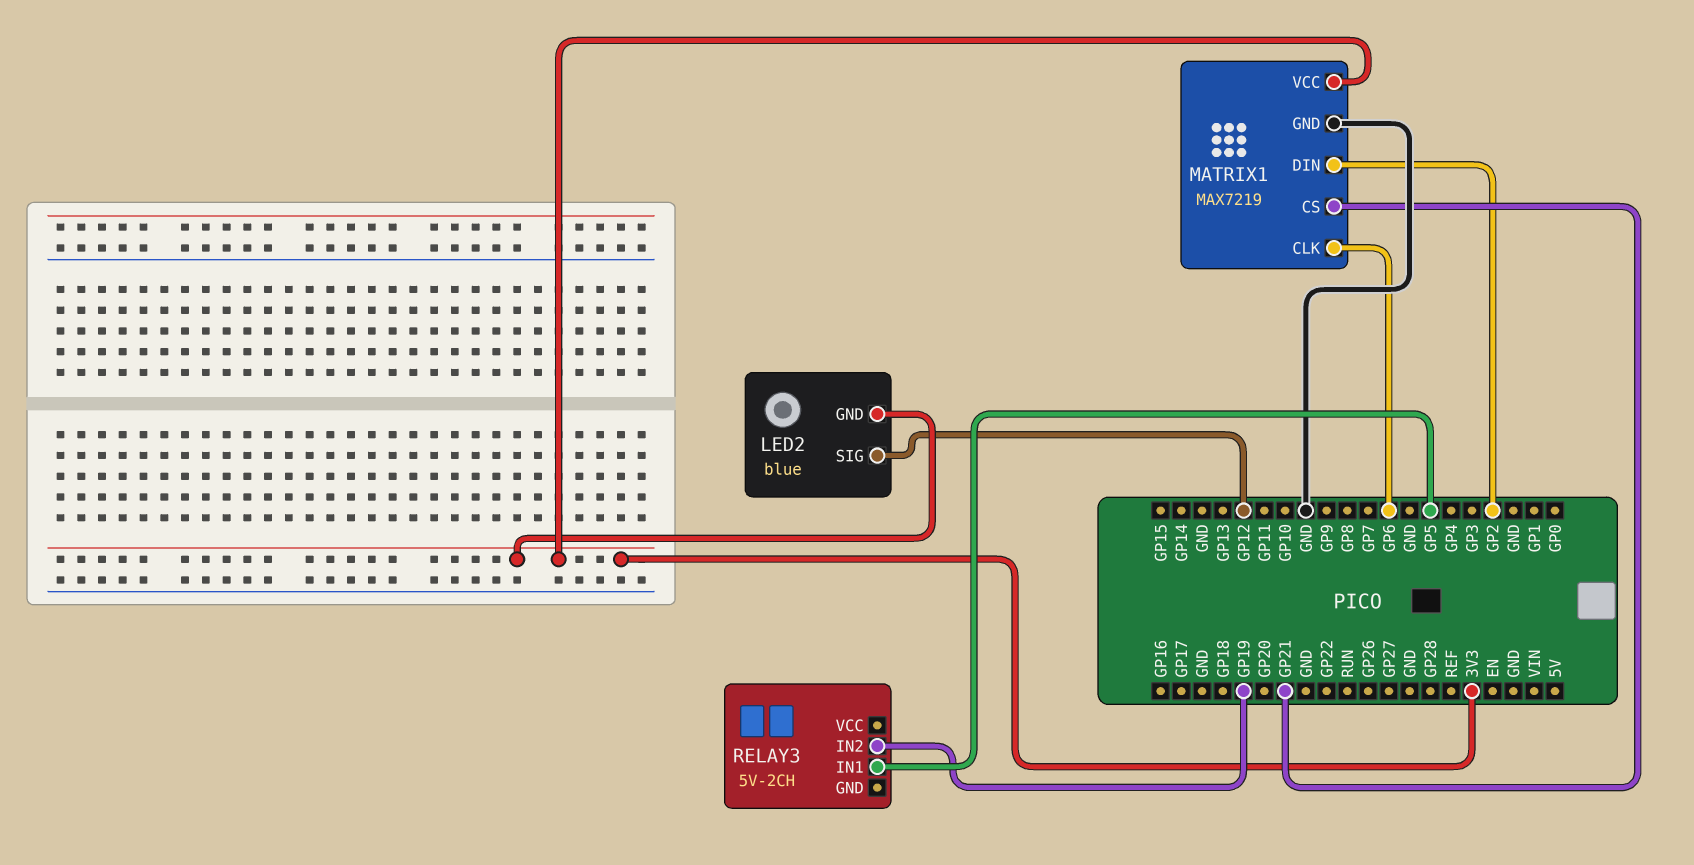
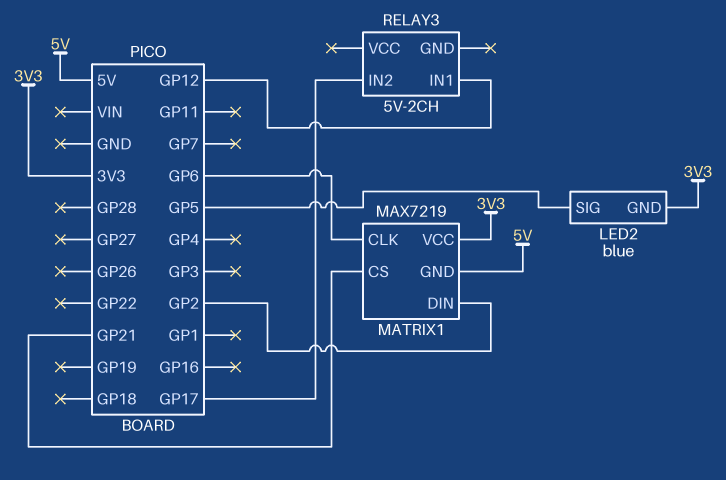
LED2 pin SIG: GP12 -> GP5
MATRIX1 pin GND: GND -> 5V
RELAY3 pin IN1: GP5 -> GP12
RELAY3 pin IN2: GP19 -> GP17

